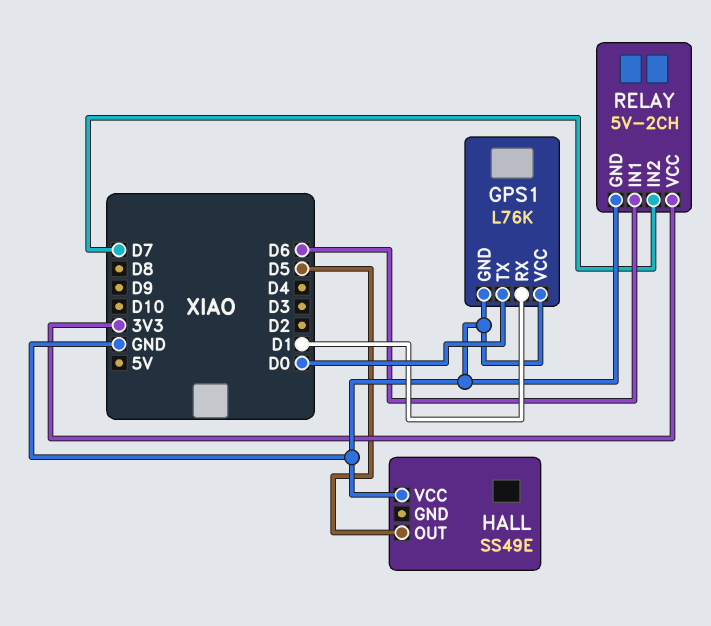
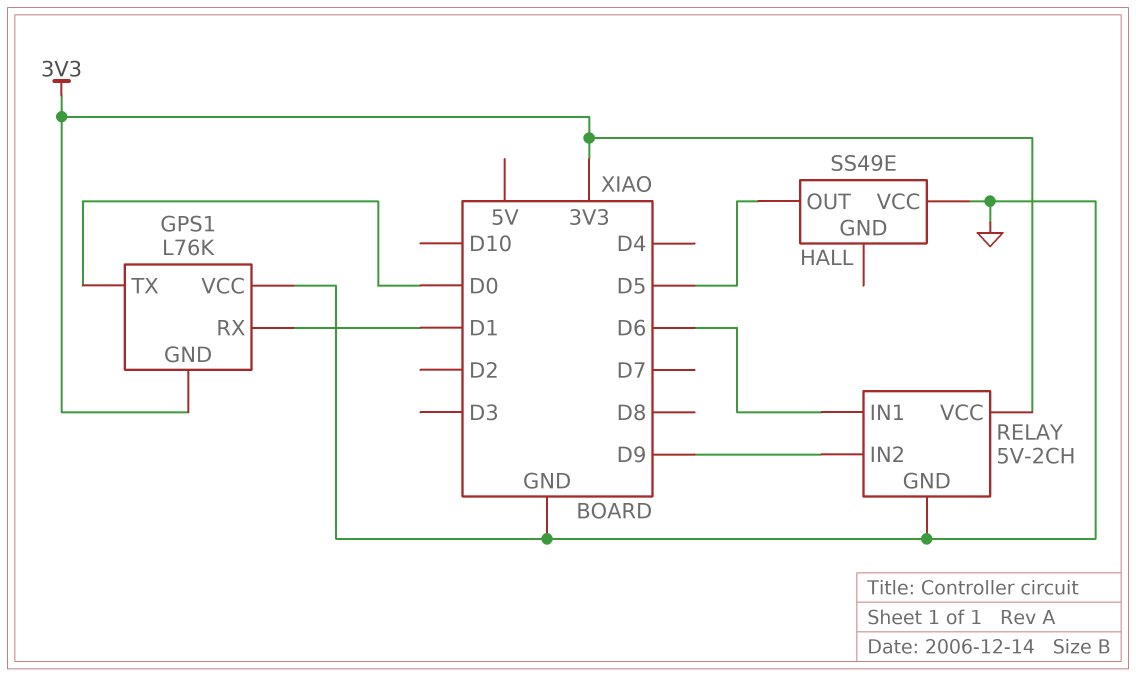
GPS1 pin GND: GND -> 3V3
RELAY pin IN2: D7 -> D9

